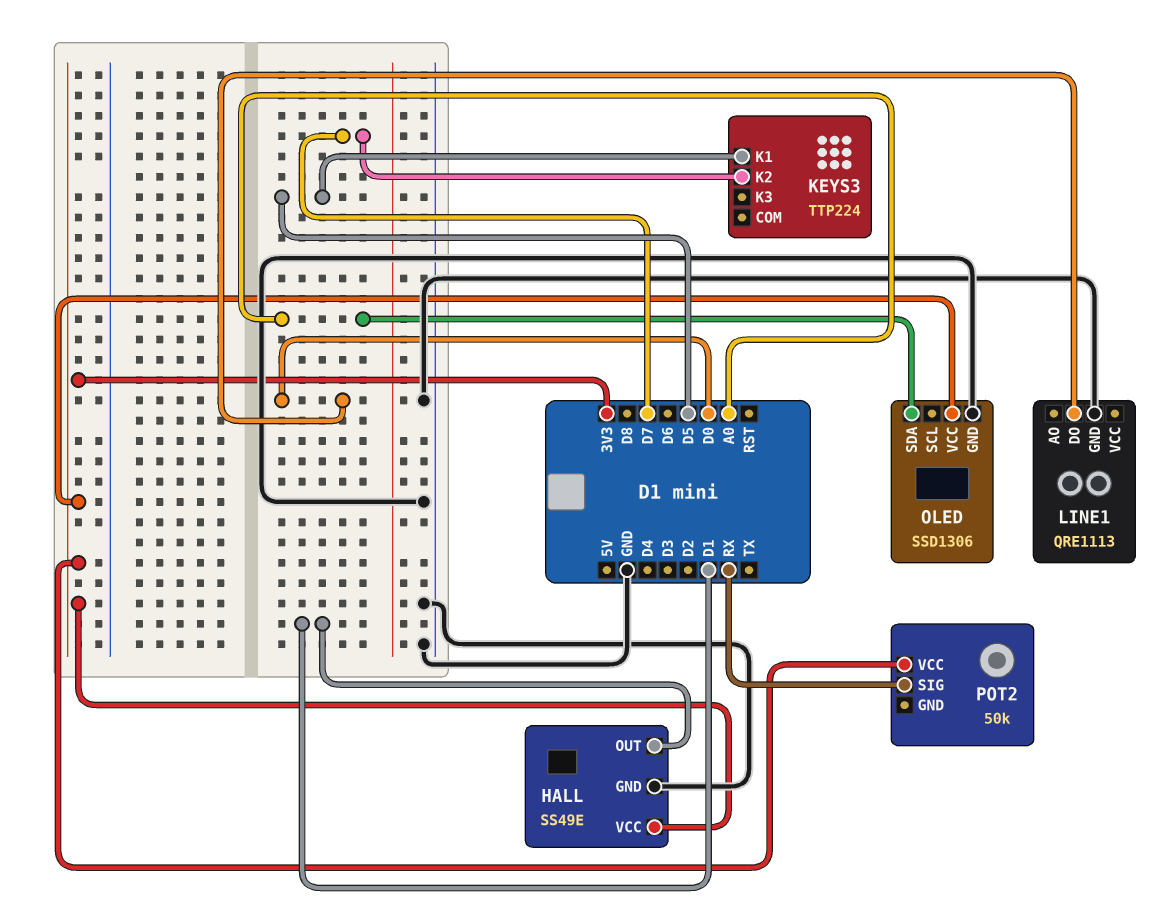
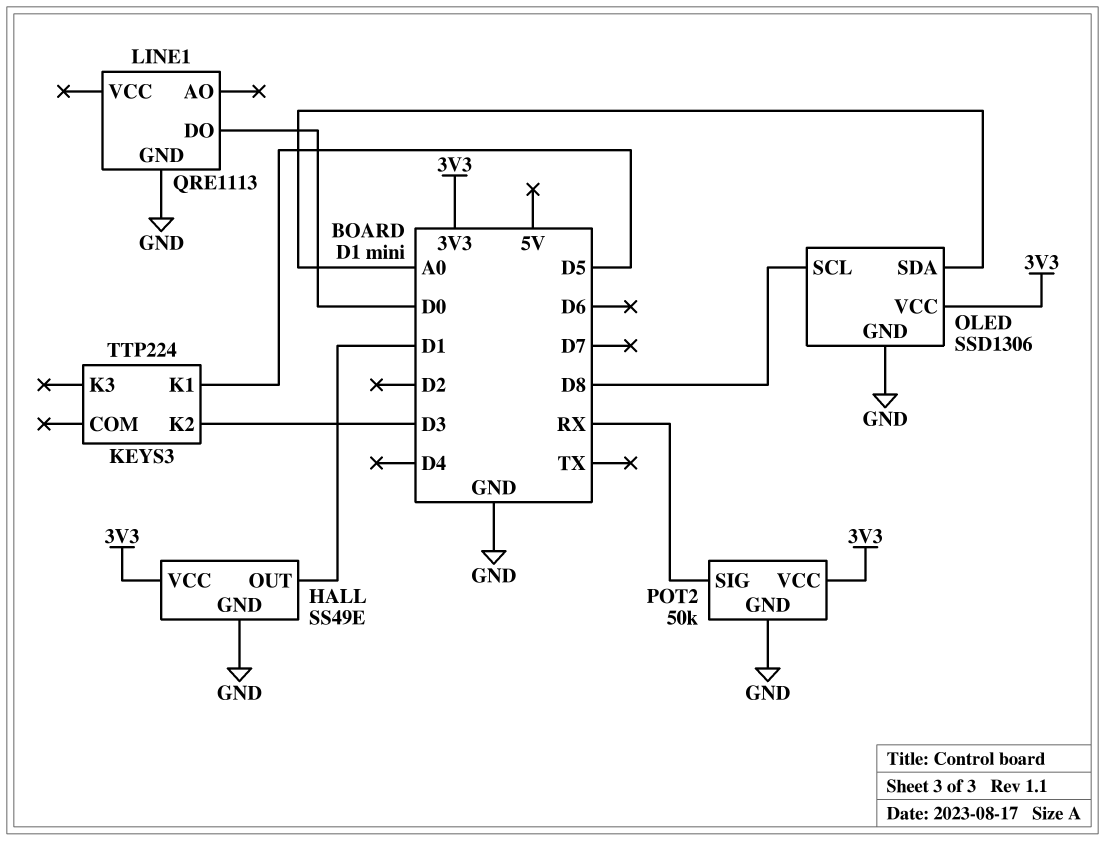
KEYS3 pin K2: D7 -> D3
OLED pin SCL: none -> D8
POT2 pin GND: none -> GND

